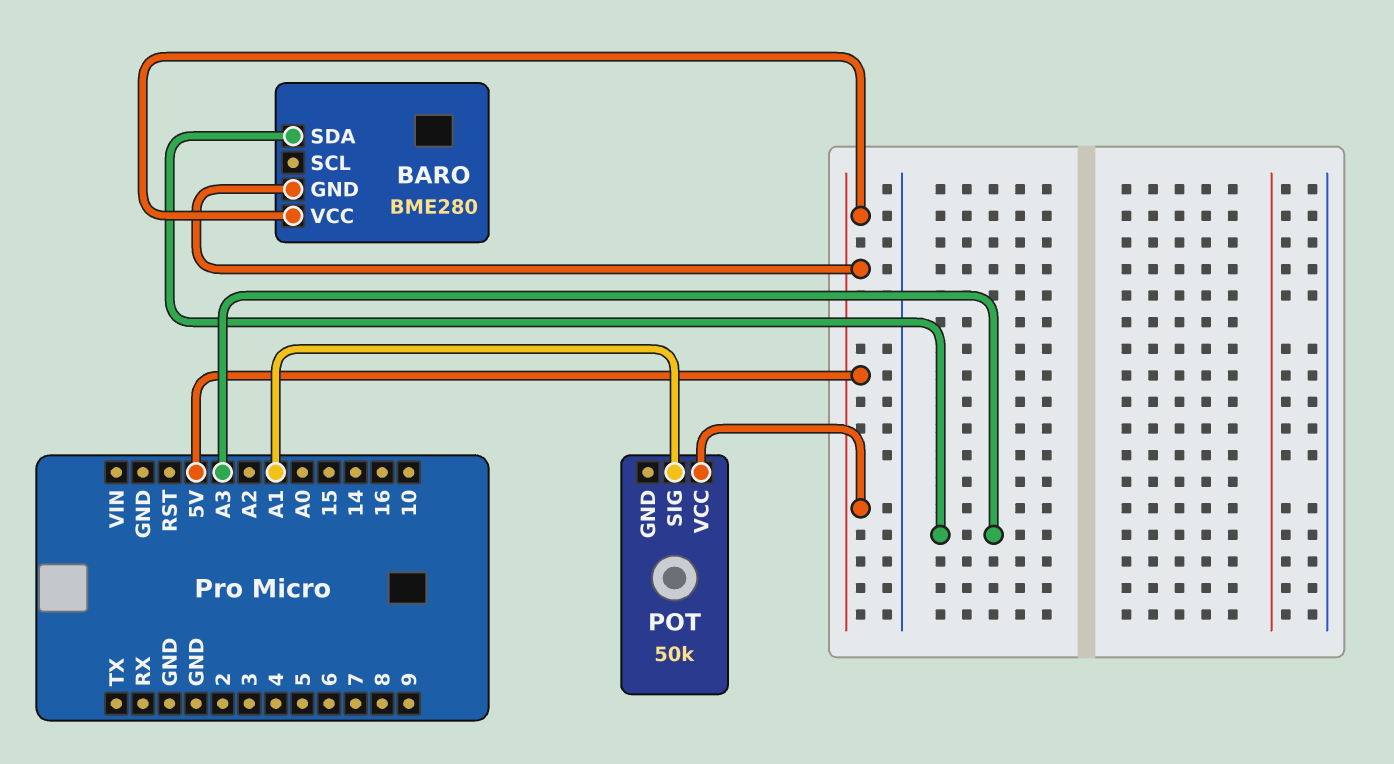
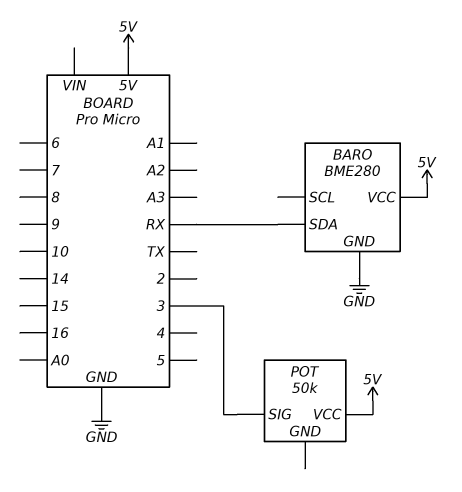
BARO pin GND: 5V -> GND
BARO pin SDA: A3 -> RX
POT pin SIG: A1 -> 3

